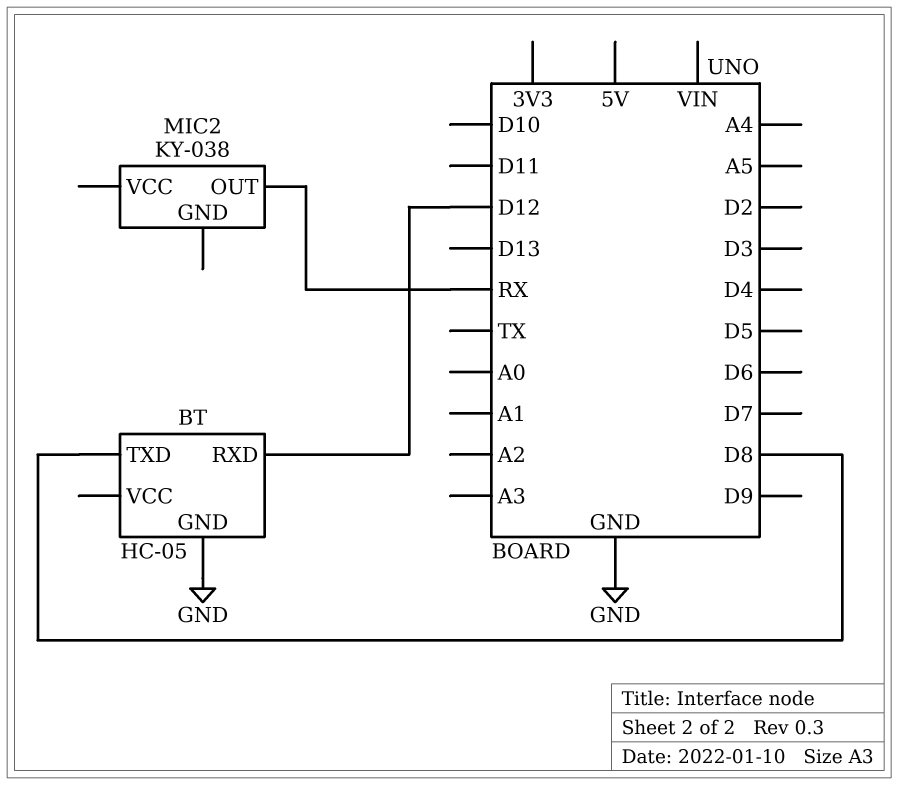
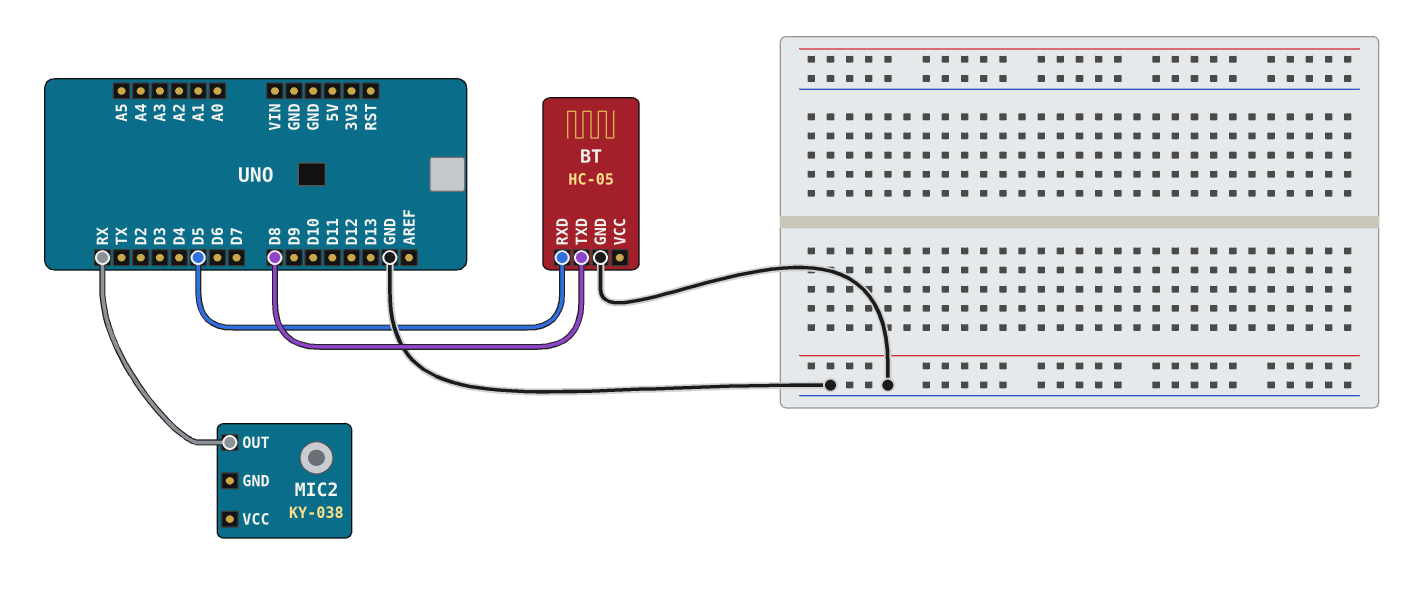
BT pin RXD: D12 -> D5

